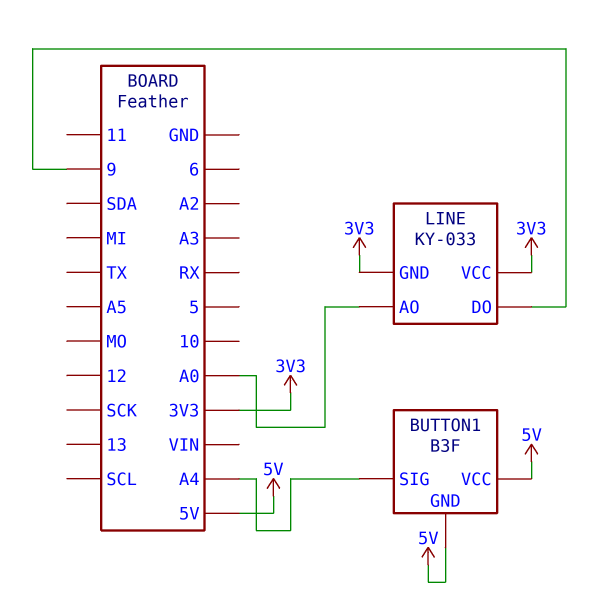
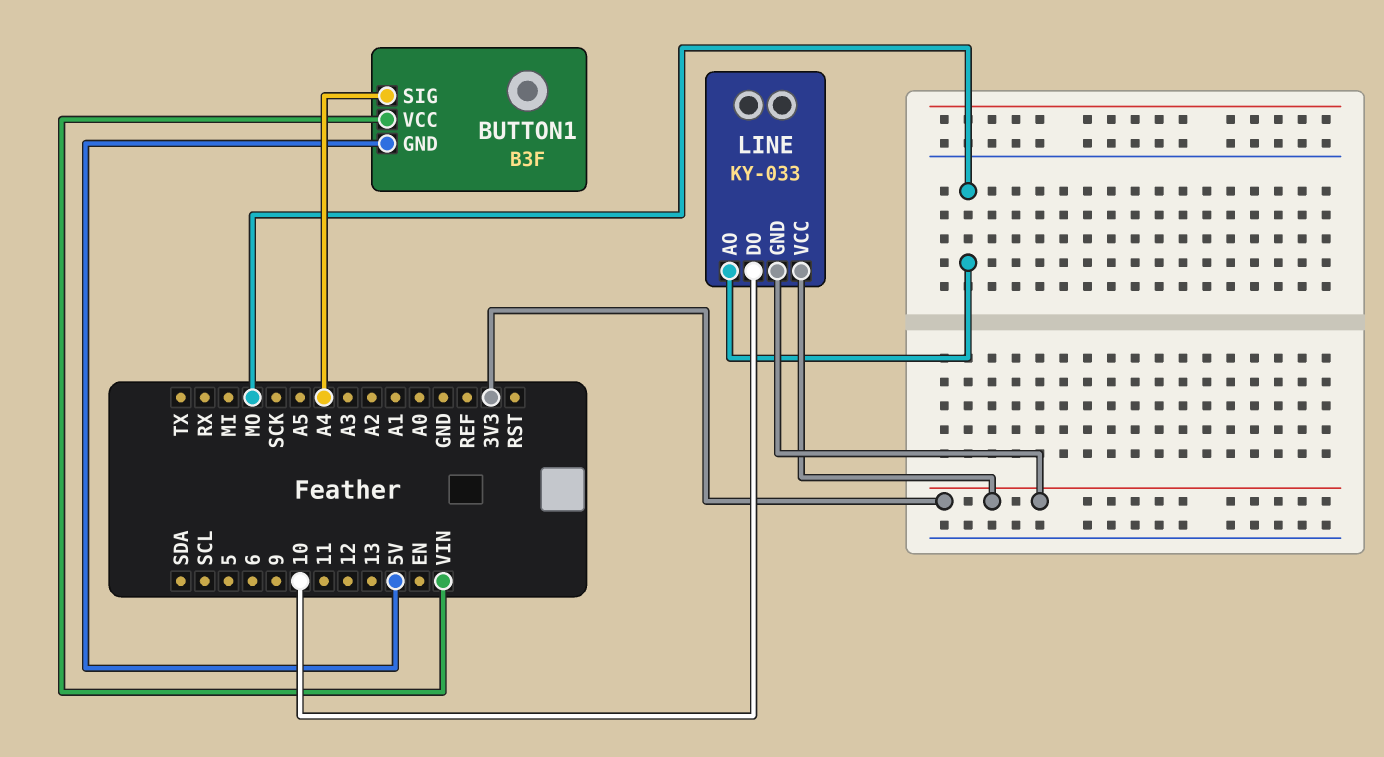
BUTTON1 pin VCC: 5V -> VIN
LINE pin AO: A0 -> MO
LINE pin DO: 9 -> 10

